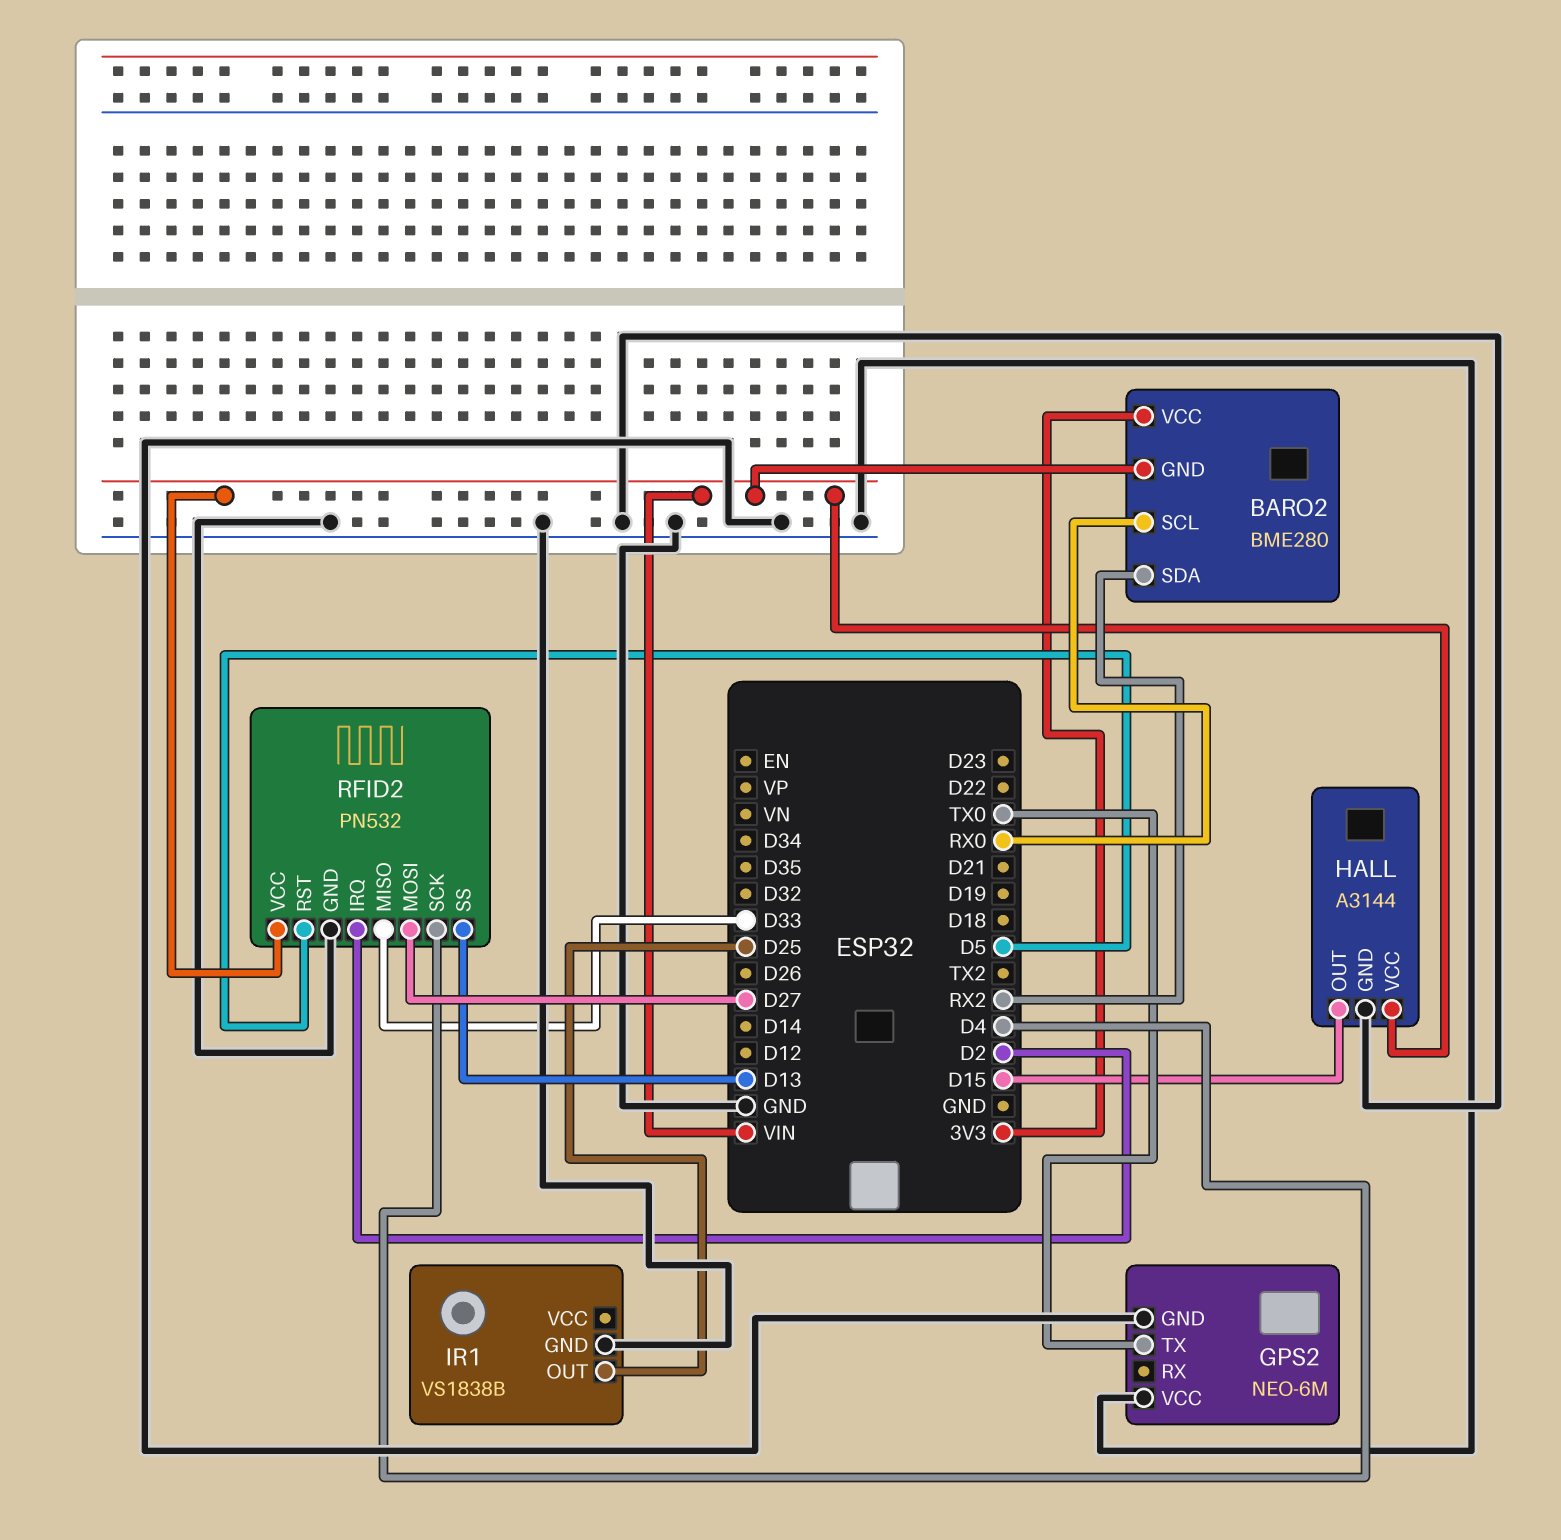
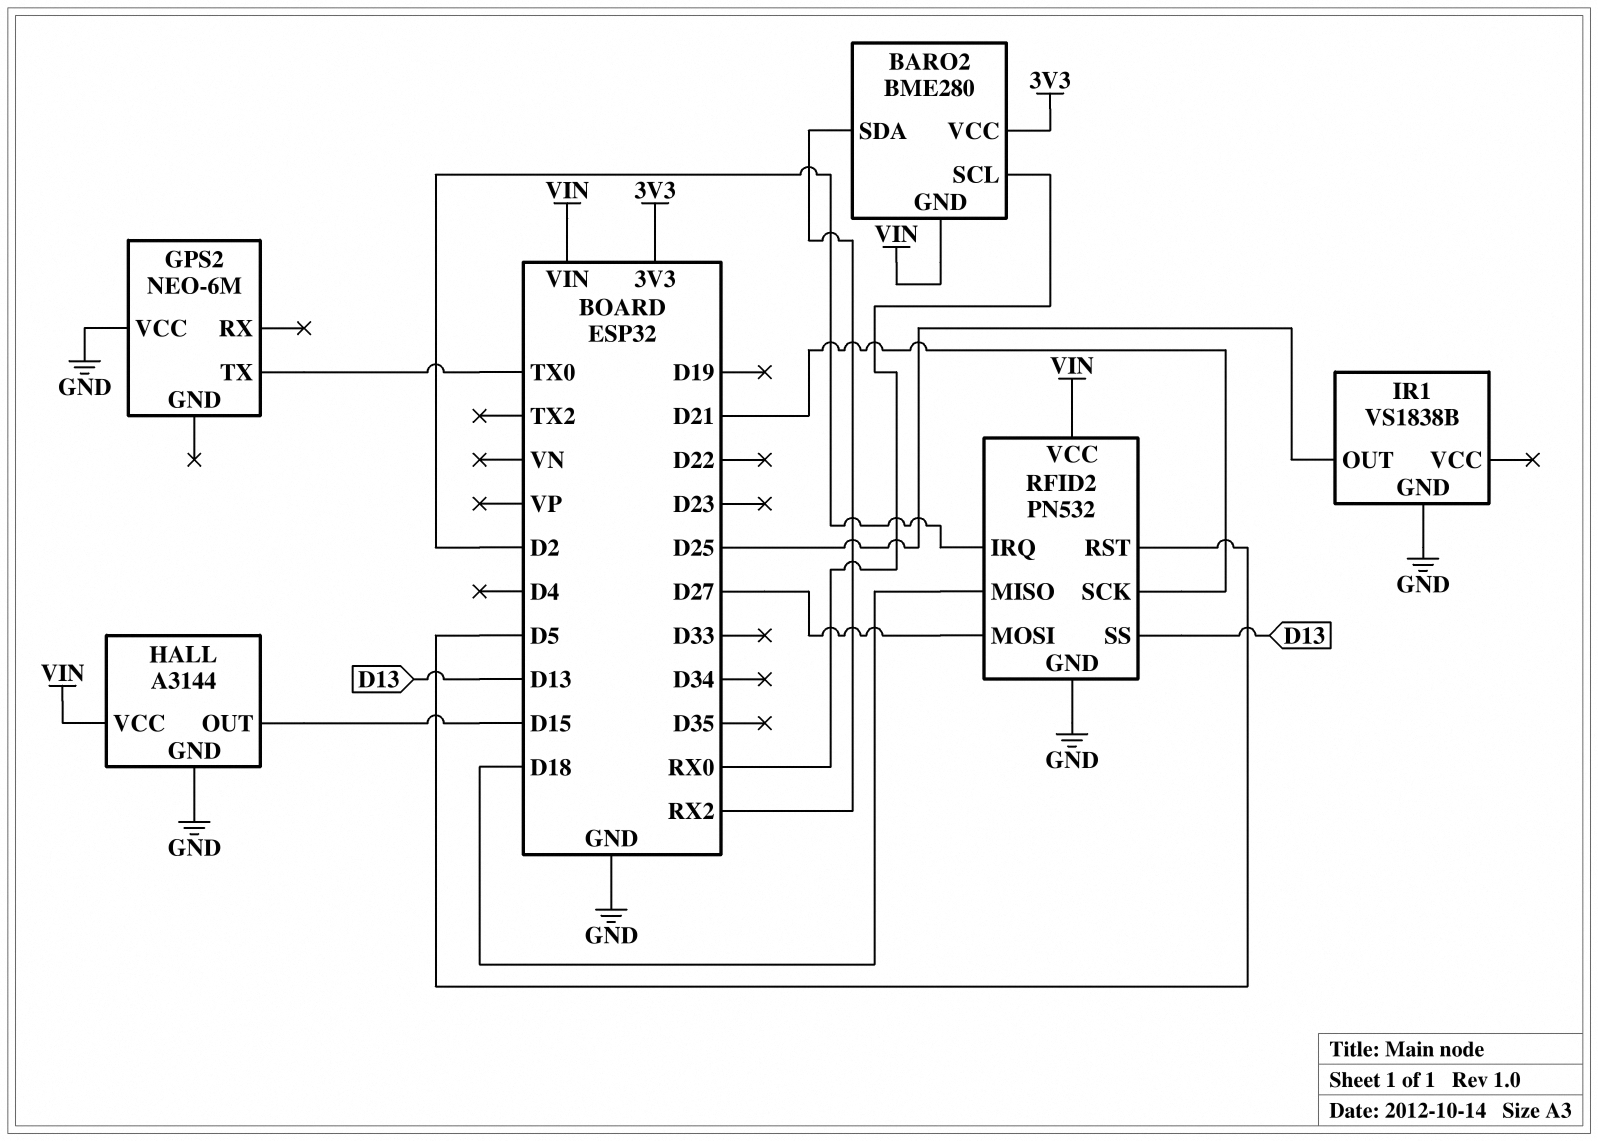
GPS2 pin GND: GND -> none
RFID2 pin MISO: D33 -> D18
RFID2 pin SCK: D4 -> D21

